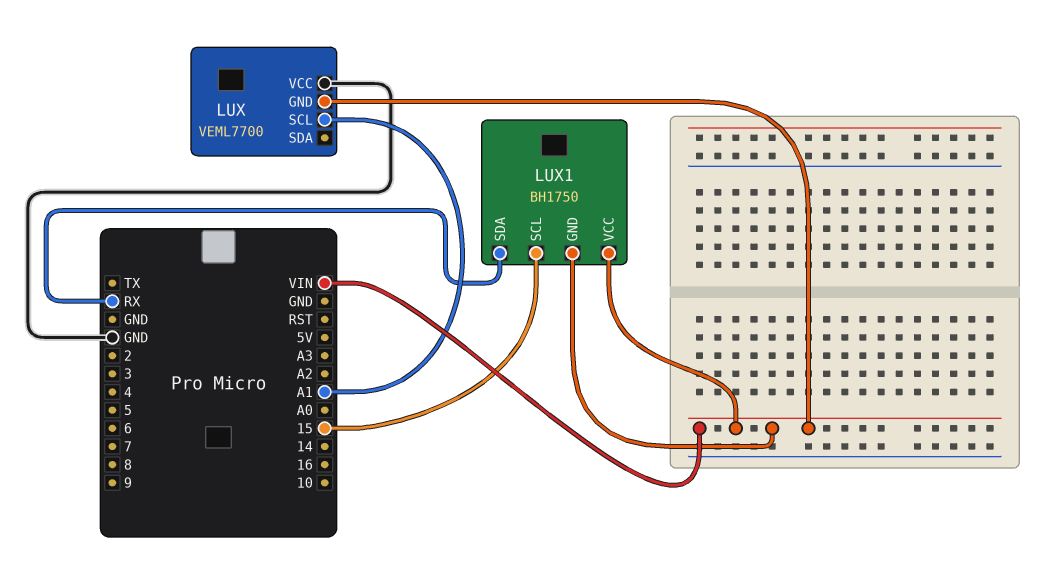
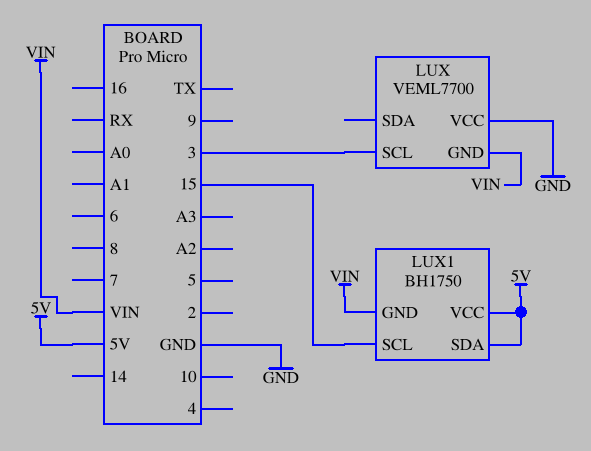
LUX pin SCL: A1 -> 3
LUX1 pin SDA: RX -> 5V
LUX1 pin VCC: VIN -> 5V

